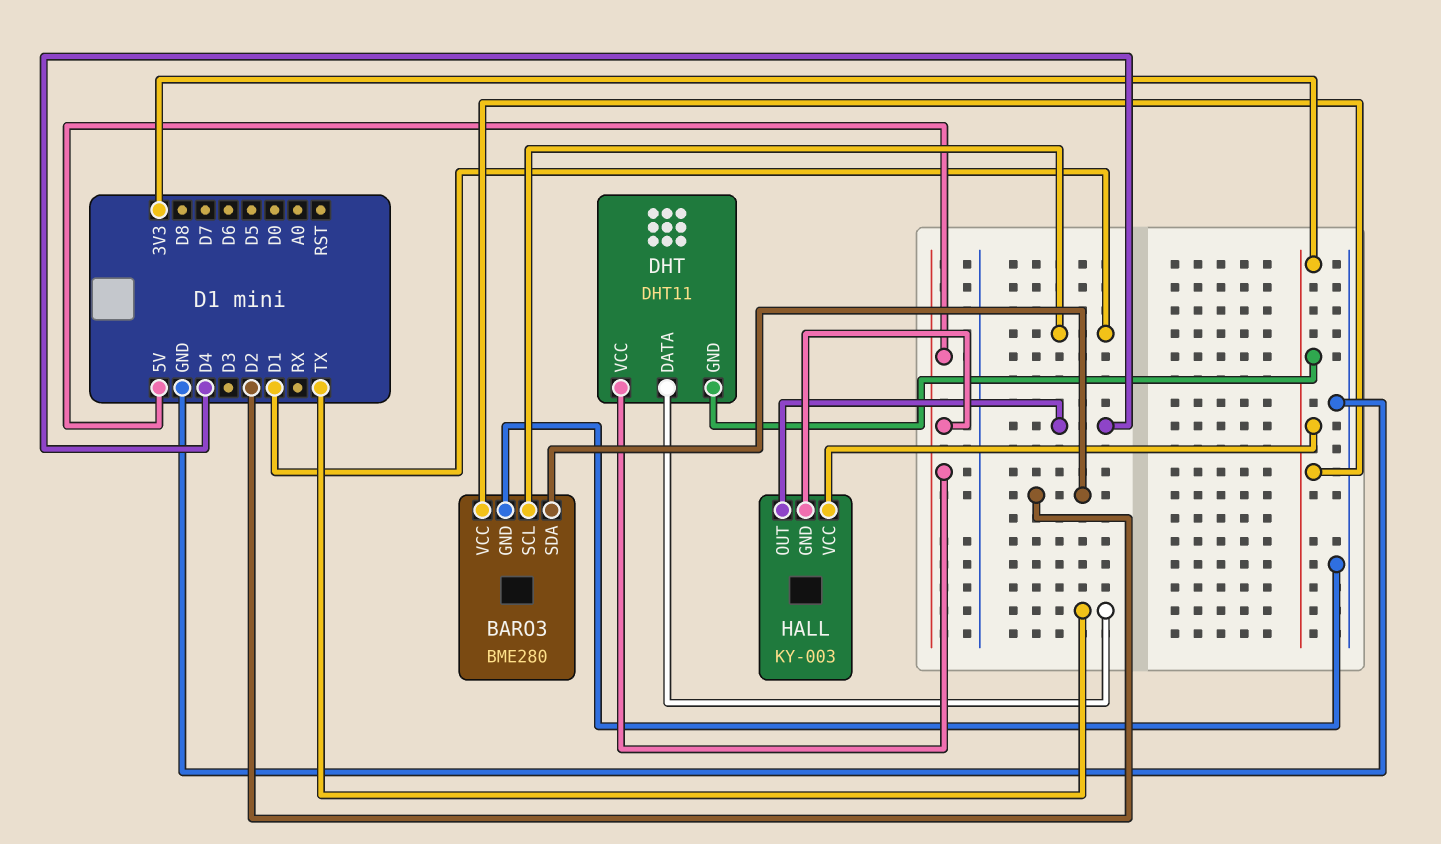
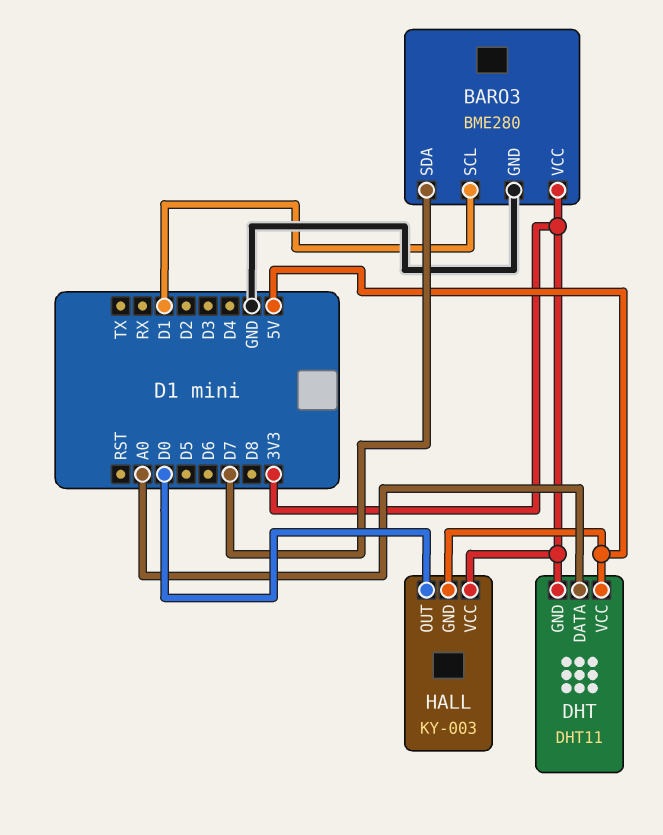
BARO3 pin SDA: D2 -> D7
DHT pin DATA: TX -> A0
HALL pin OUT: D4 -> D0

